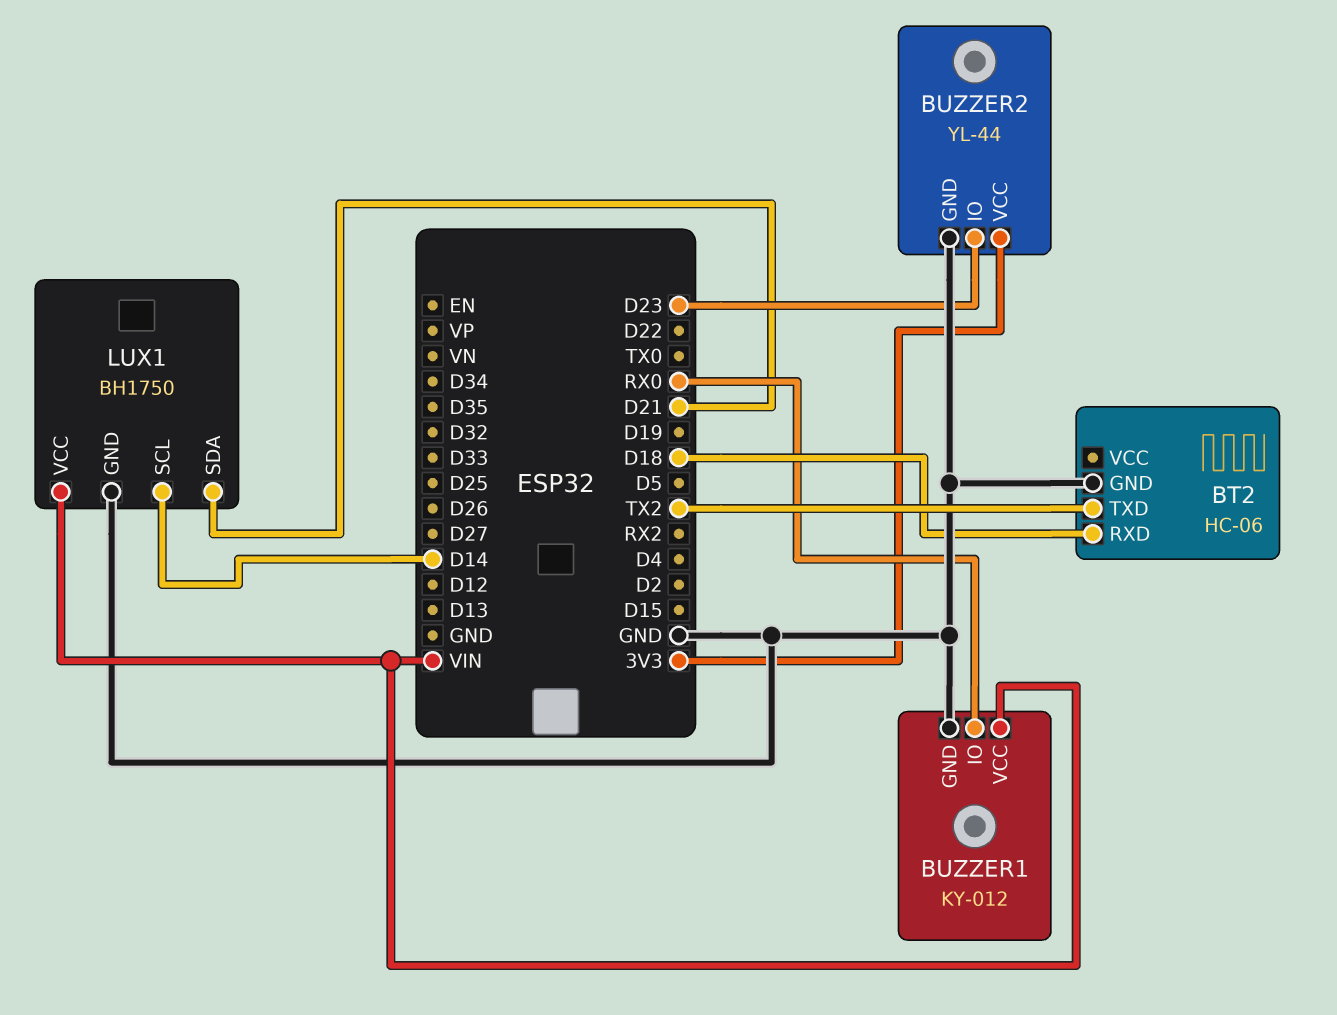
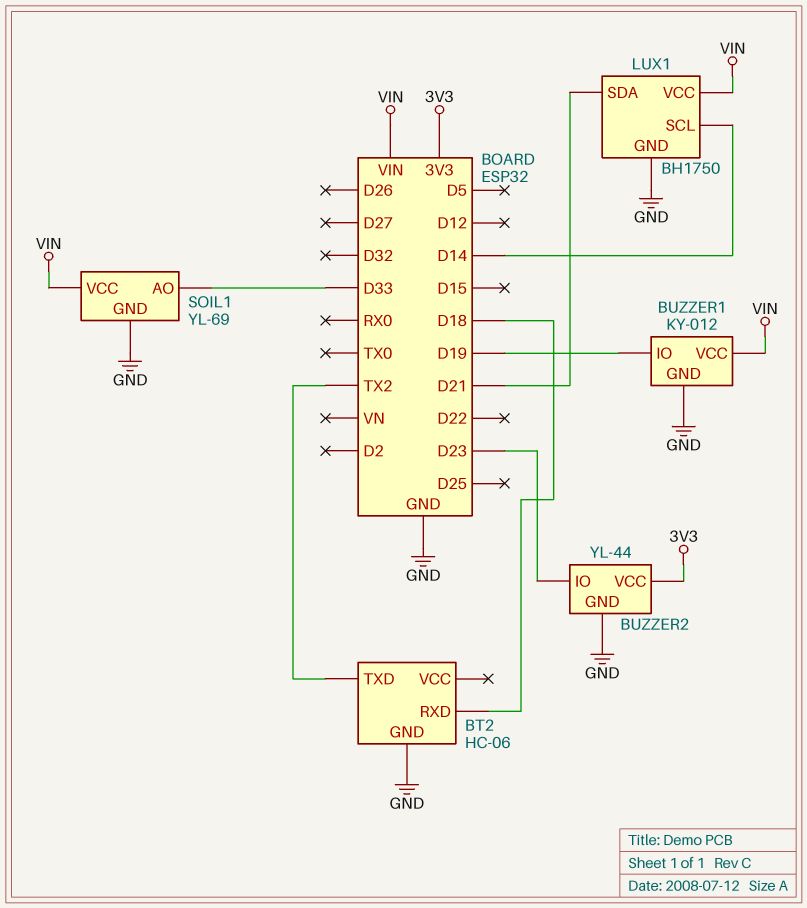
BUZZER1 pin IO: RX0 -> D19
SOIL1: none -> YL-69
SOIL1 pin AO: none -> D33
SOIL1 pin GND: none -> GND
SOIL1 pin VCC: none -> VIN

